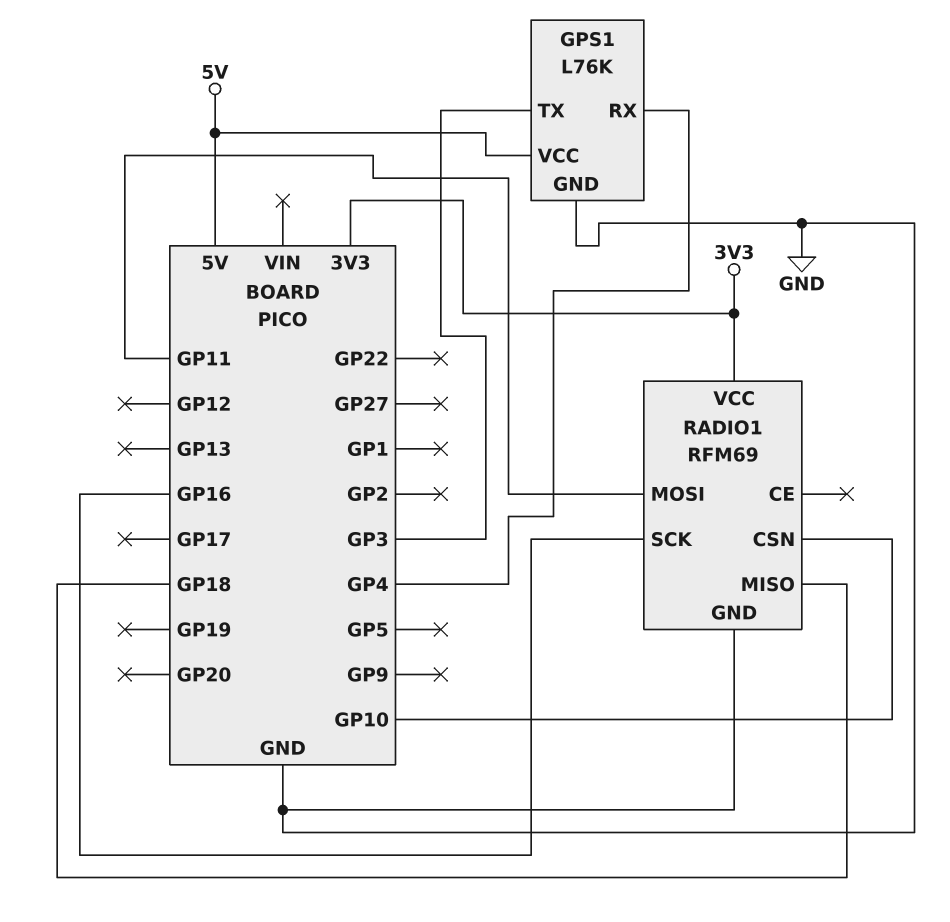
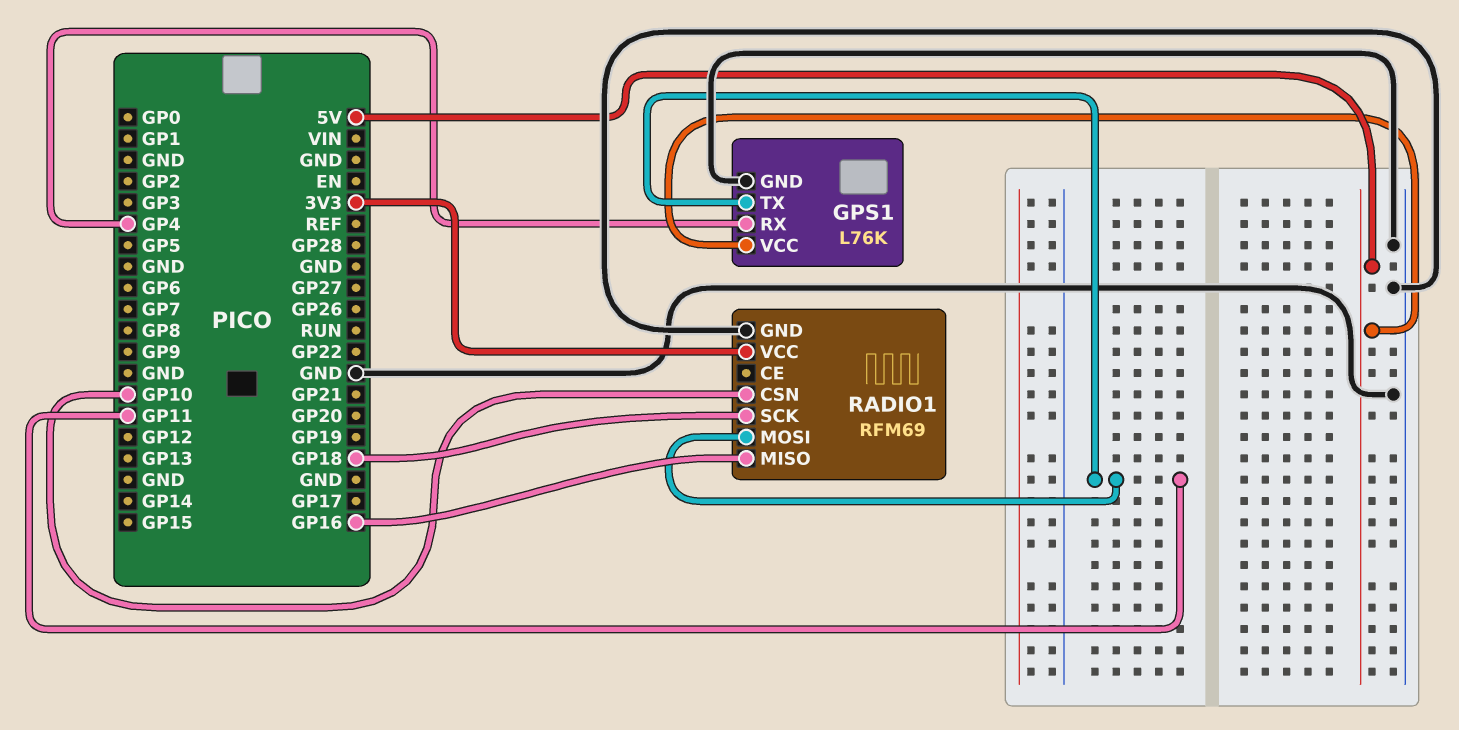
GPS1 pin TX: GP3 -> GP11
RADIO1 pin MISO: GP18 -> GP16
RADIO1 pin SCK: GP16 -> GP18

